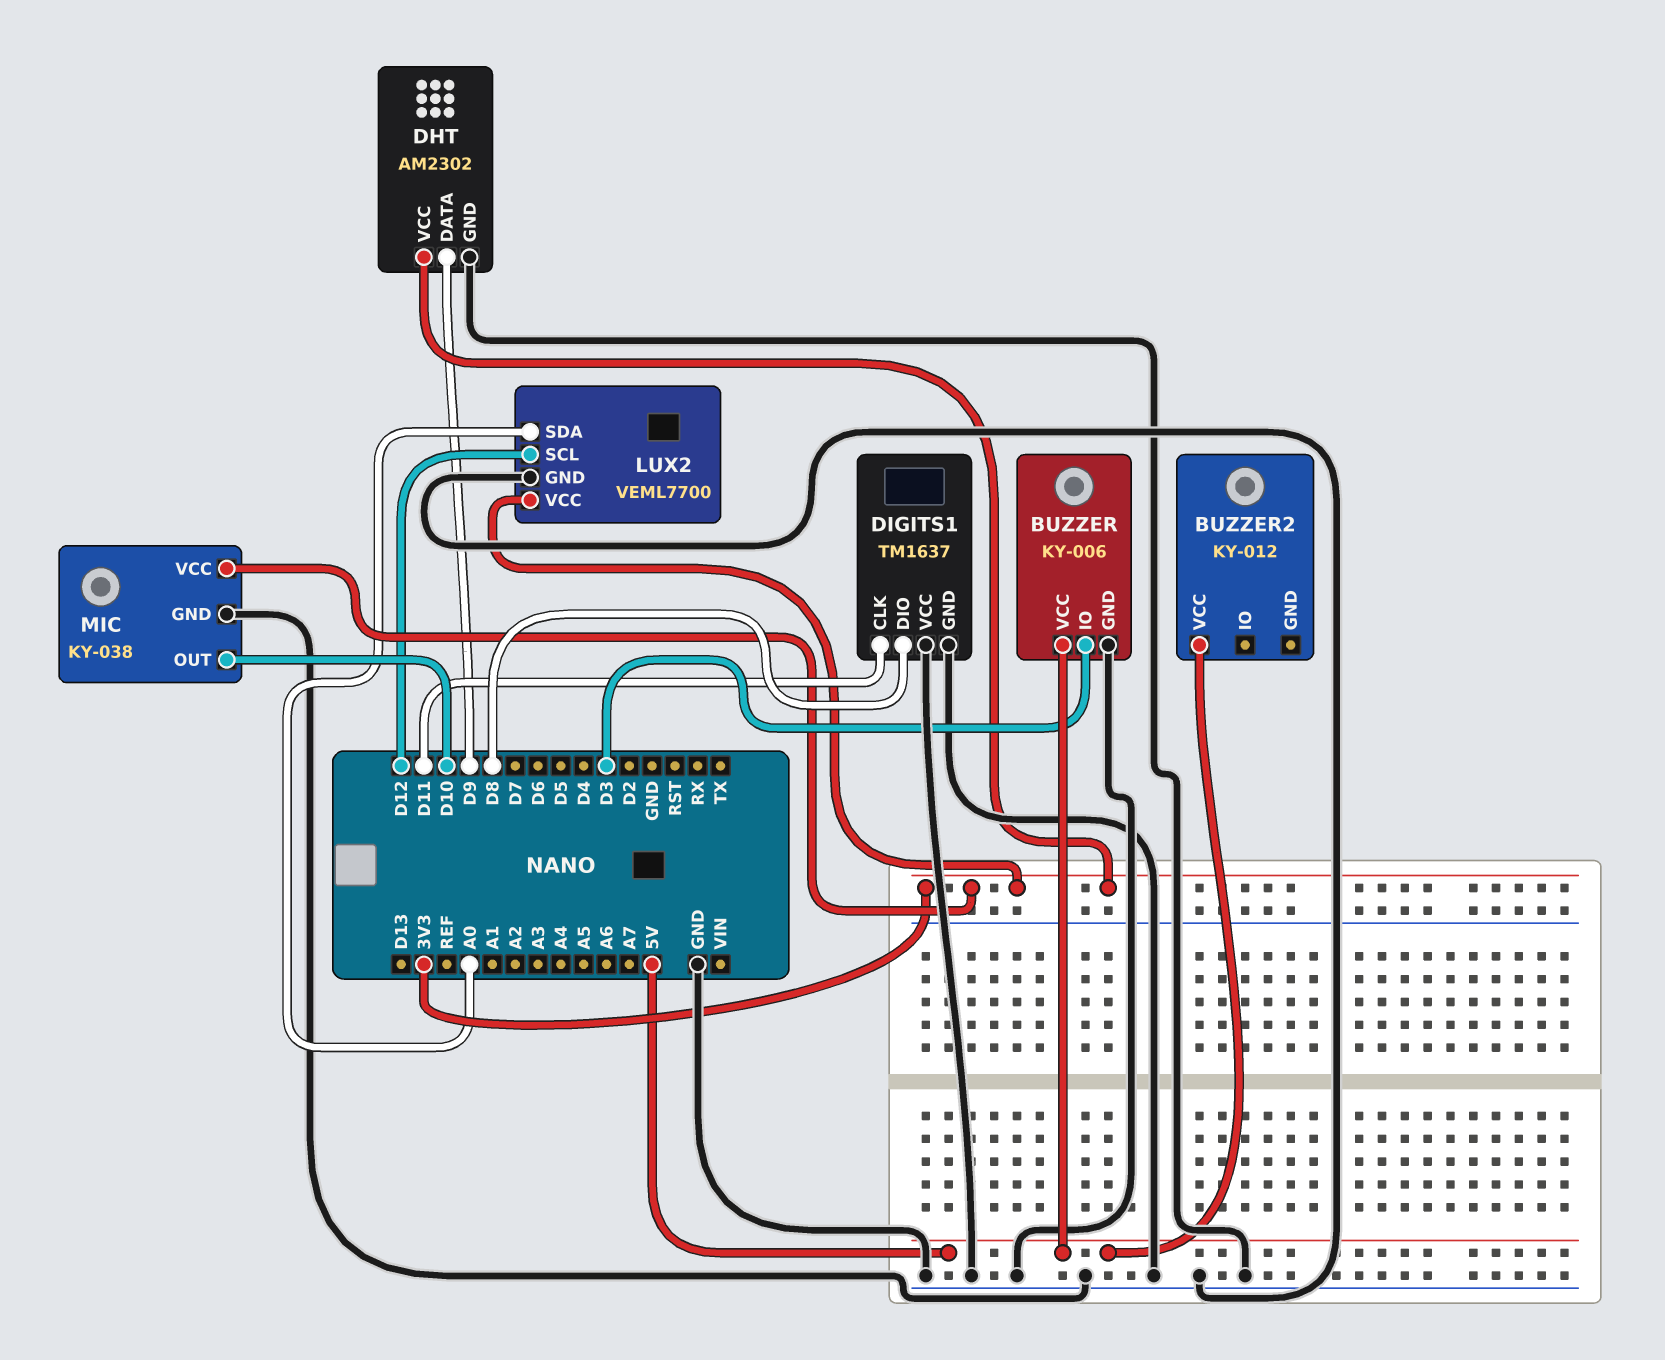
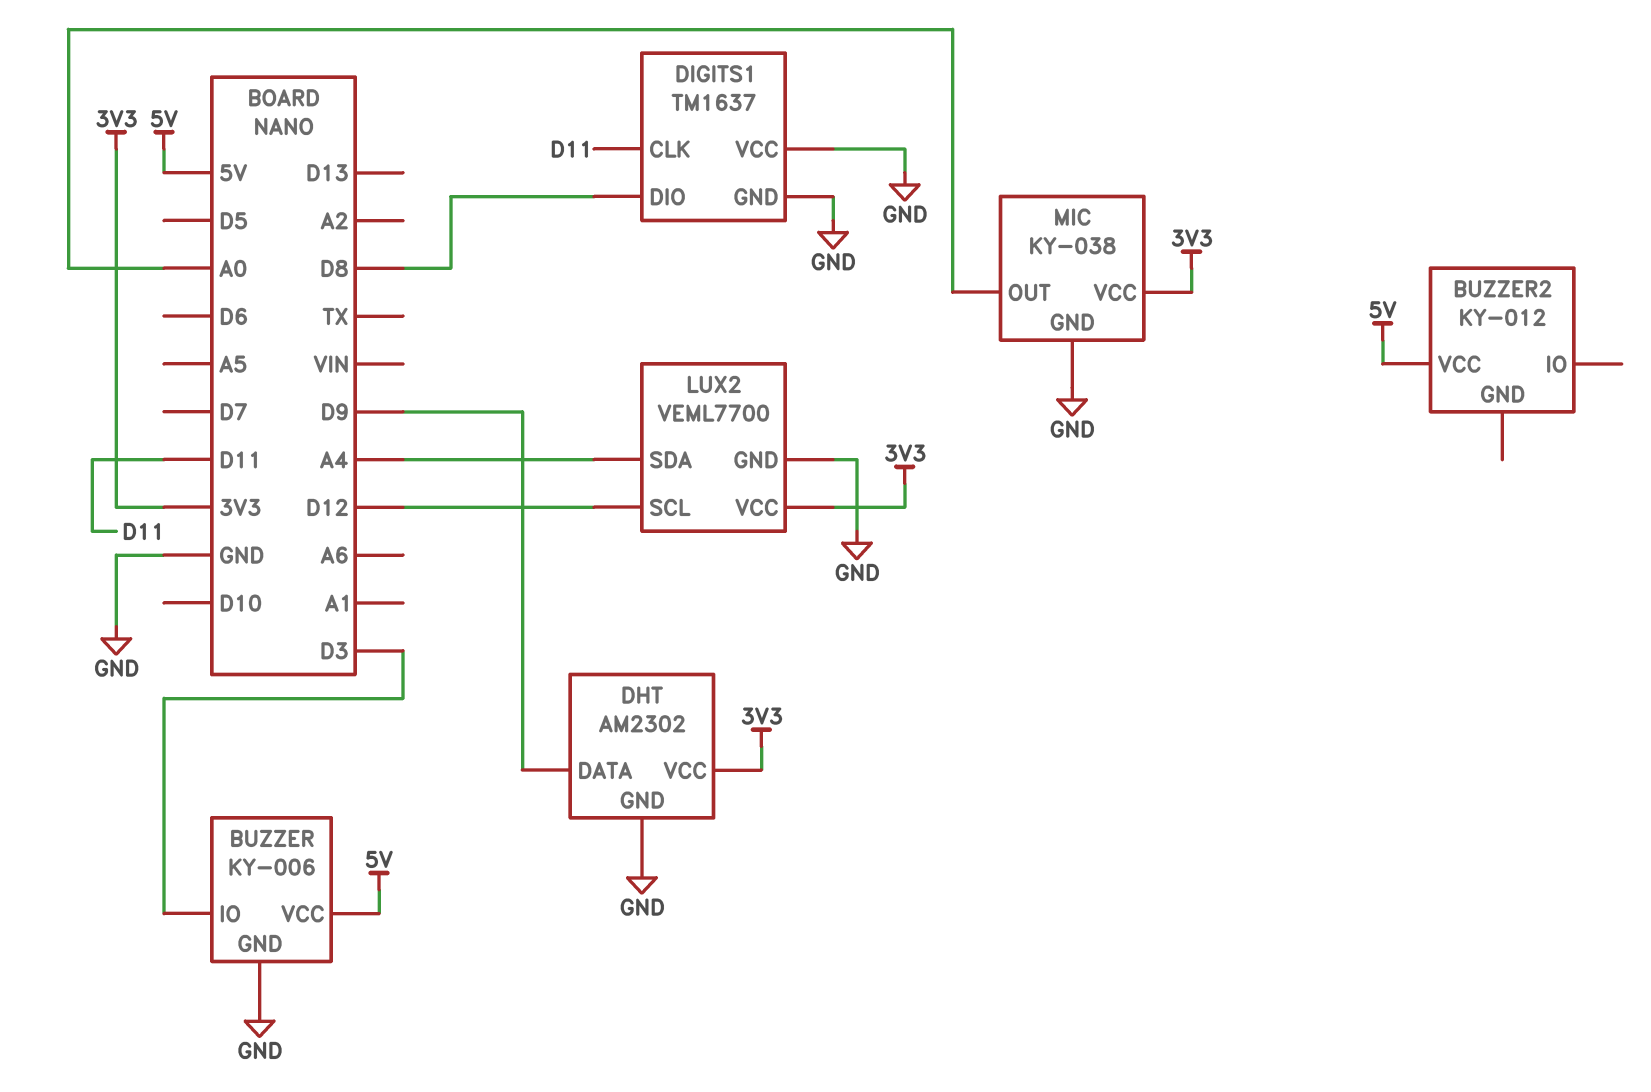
LUX2 pin SDA: A0 -> A4
MIC pin OUT: D10 -> A0

